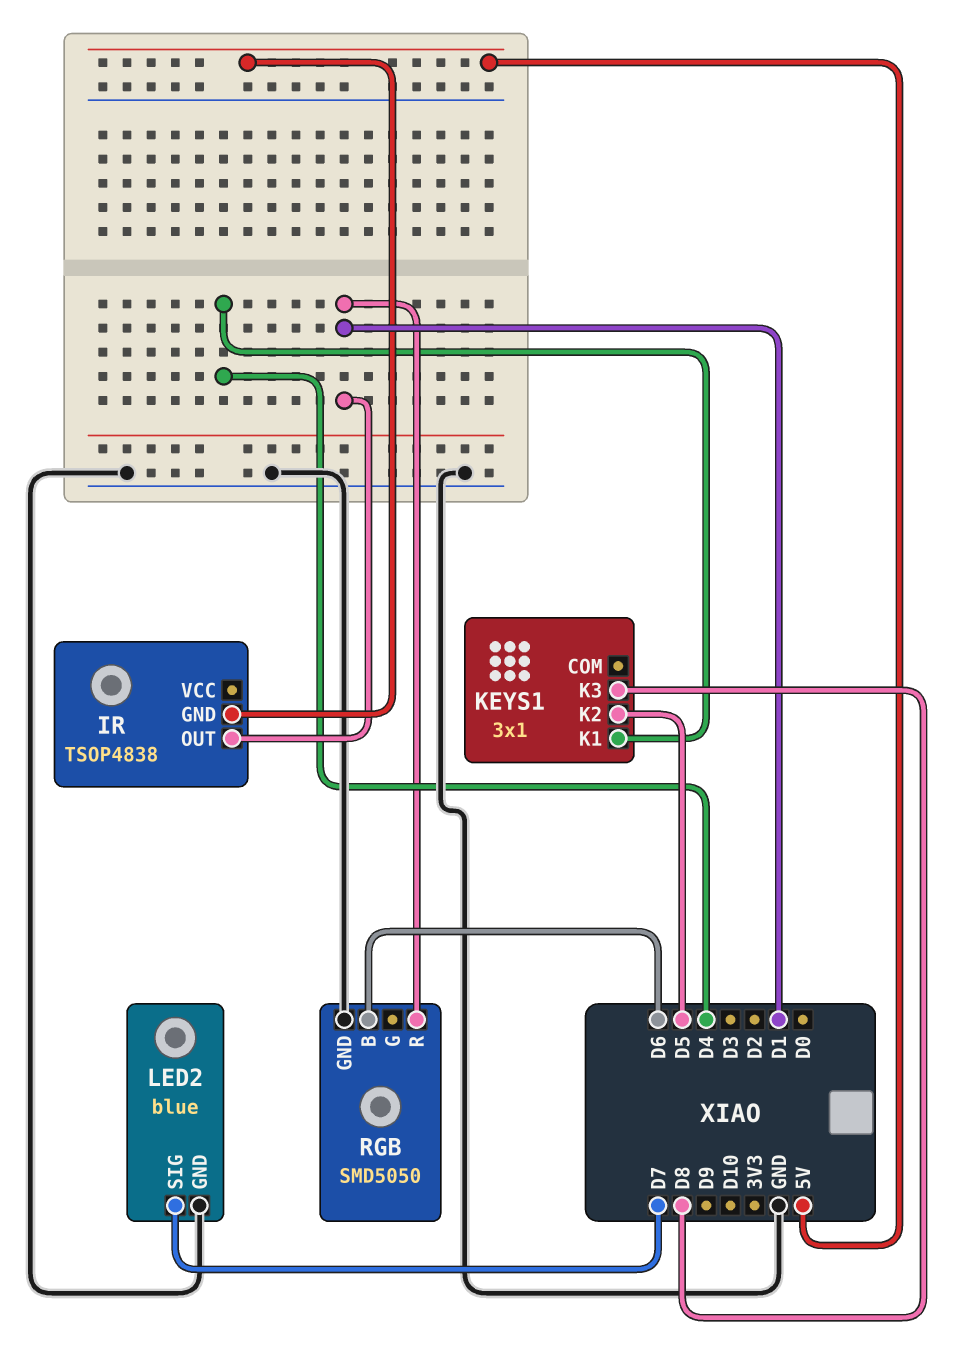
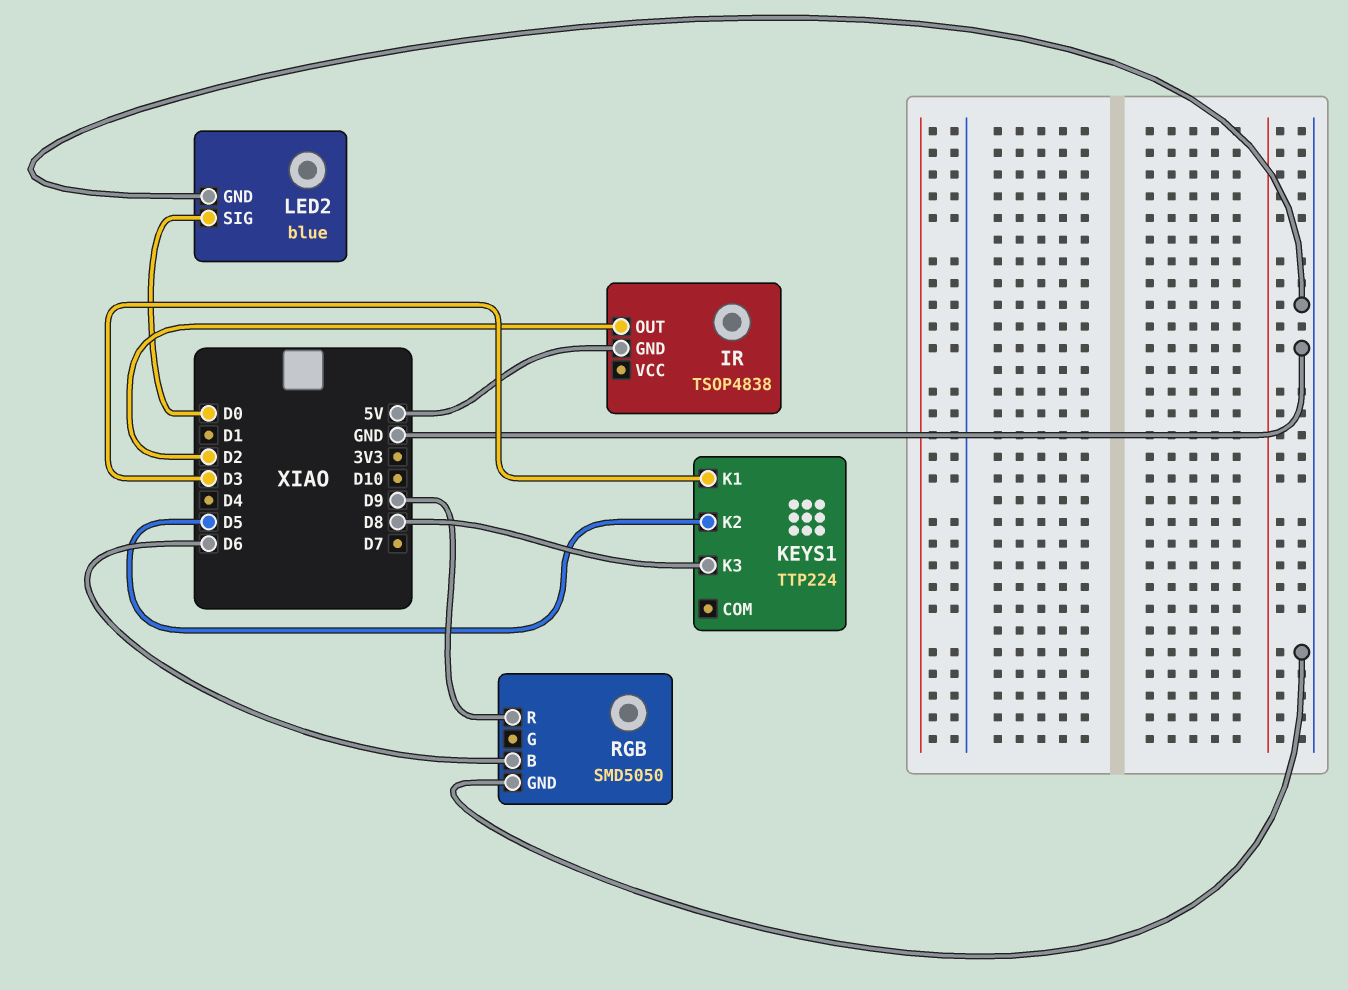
IR pin OUT: D1 -> D2
KEYS1: 3x1 -> TTP224
KEYS1 pin K1: D4 -> D3
LED2 pin SIG: D7 -> D0
RGB pin R: D1 -> D9

